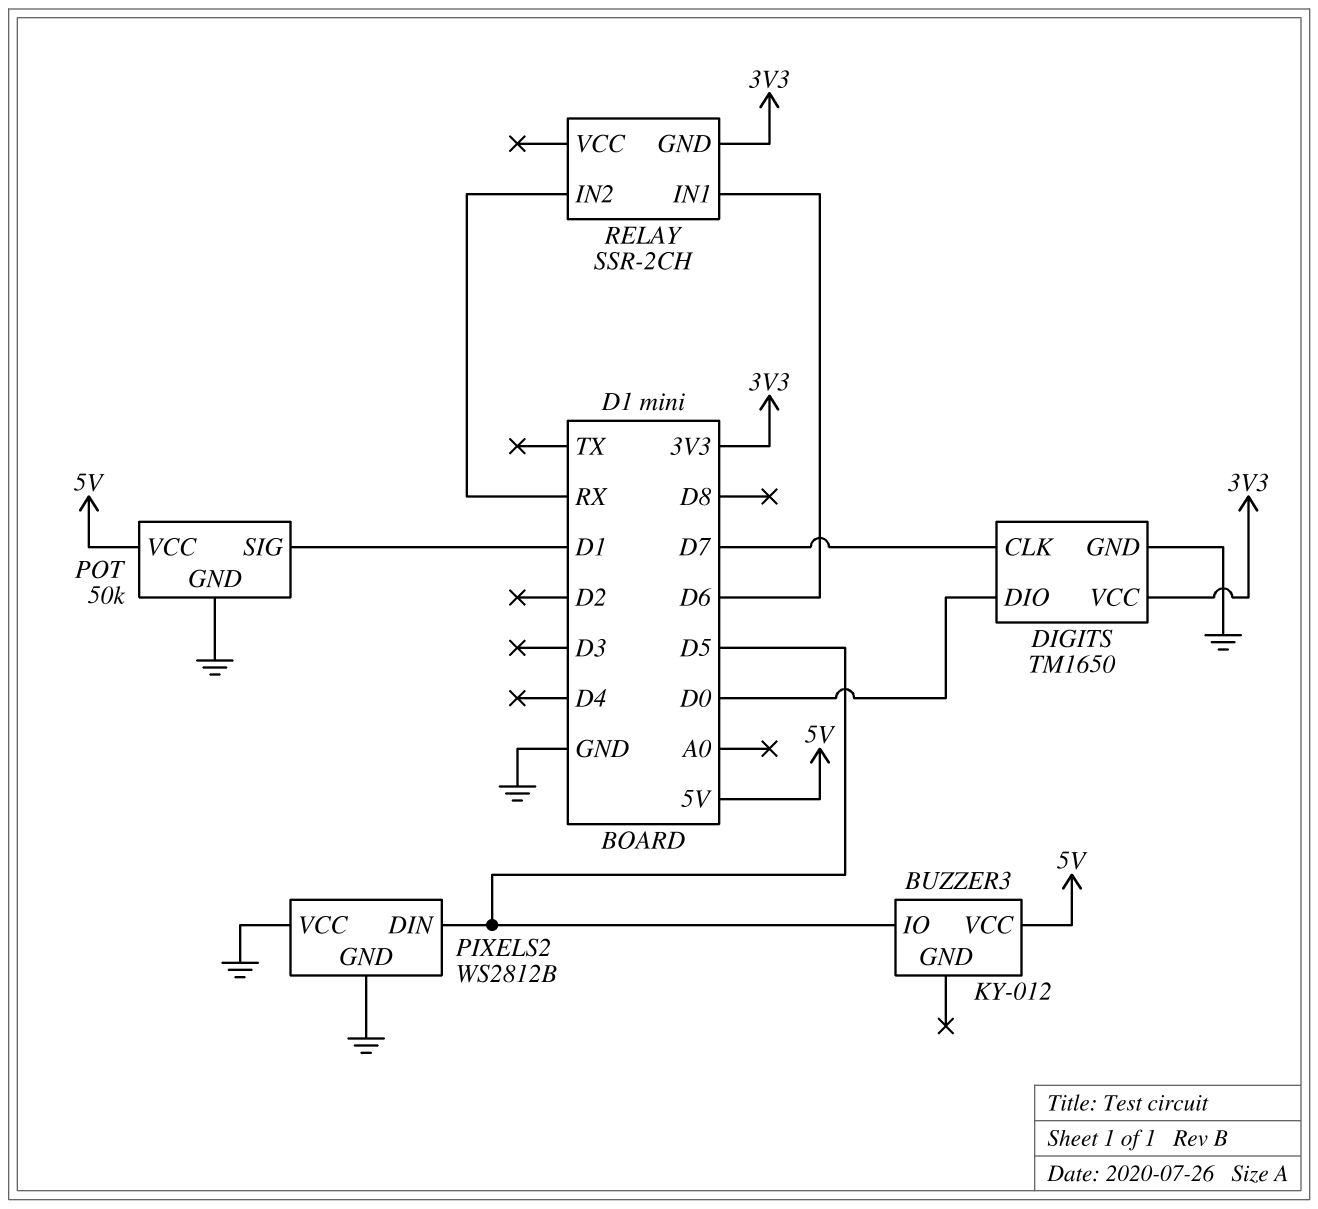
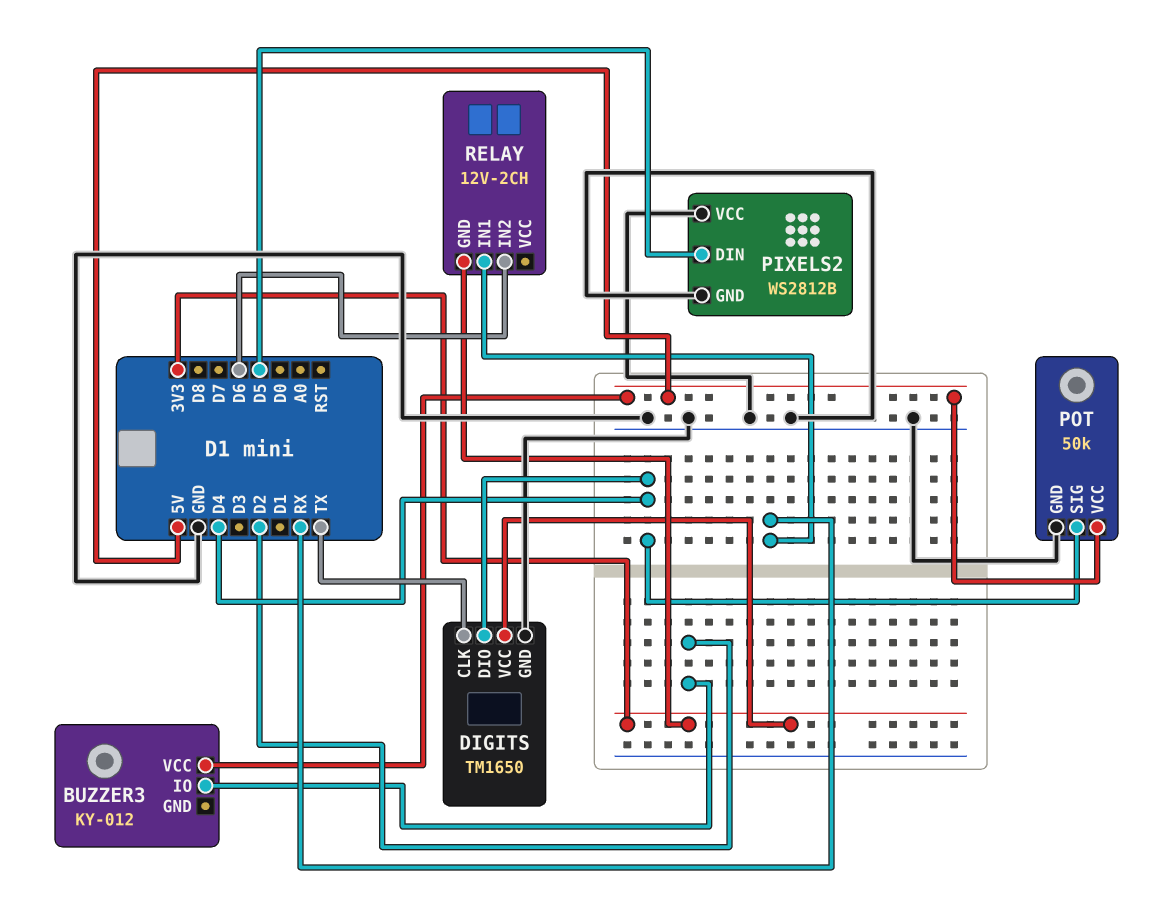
BUZZER3 pin IO: D5 -> D2
DIGITS pin CLK: D7 -> TX
DIGITS pin DIO: D0 -> D4
POT pin SIG: D1 -> D4
RELAY: SSR-2CH -> 12V-2CH
RELAY pin IN1: D6 -> RX
RELAY pin IN2: RX -> D6

